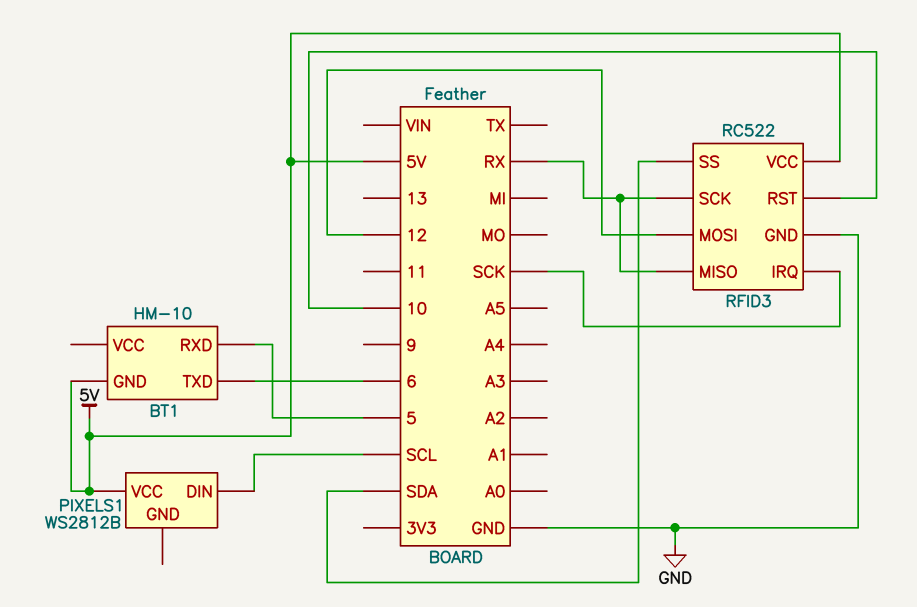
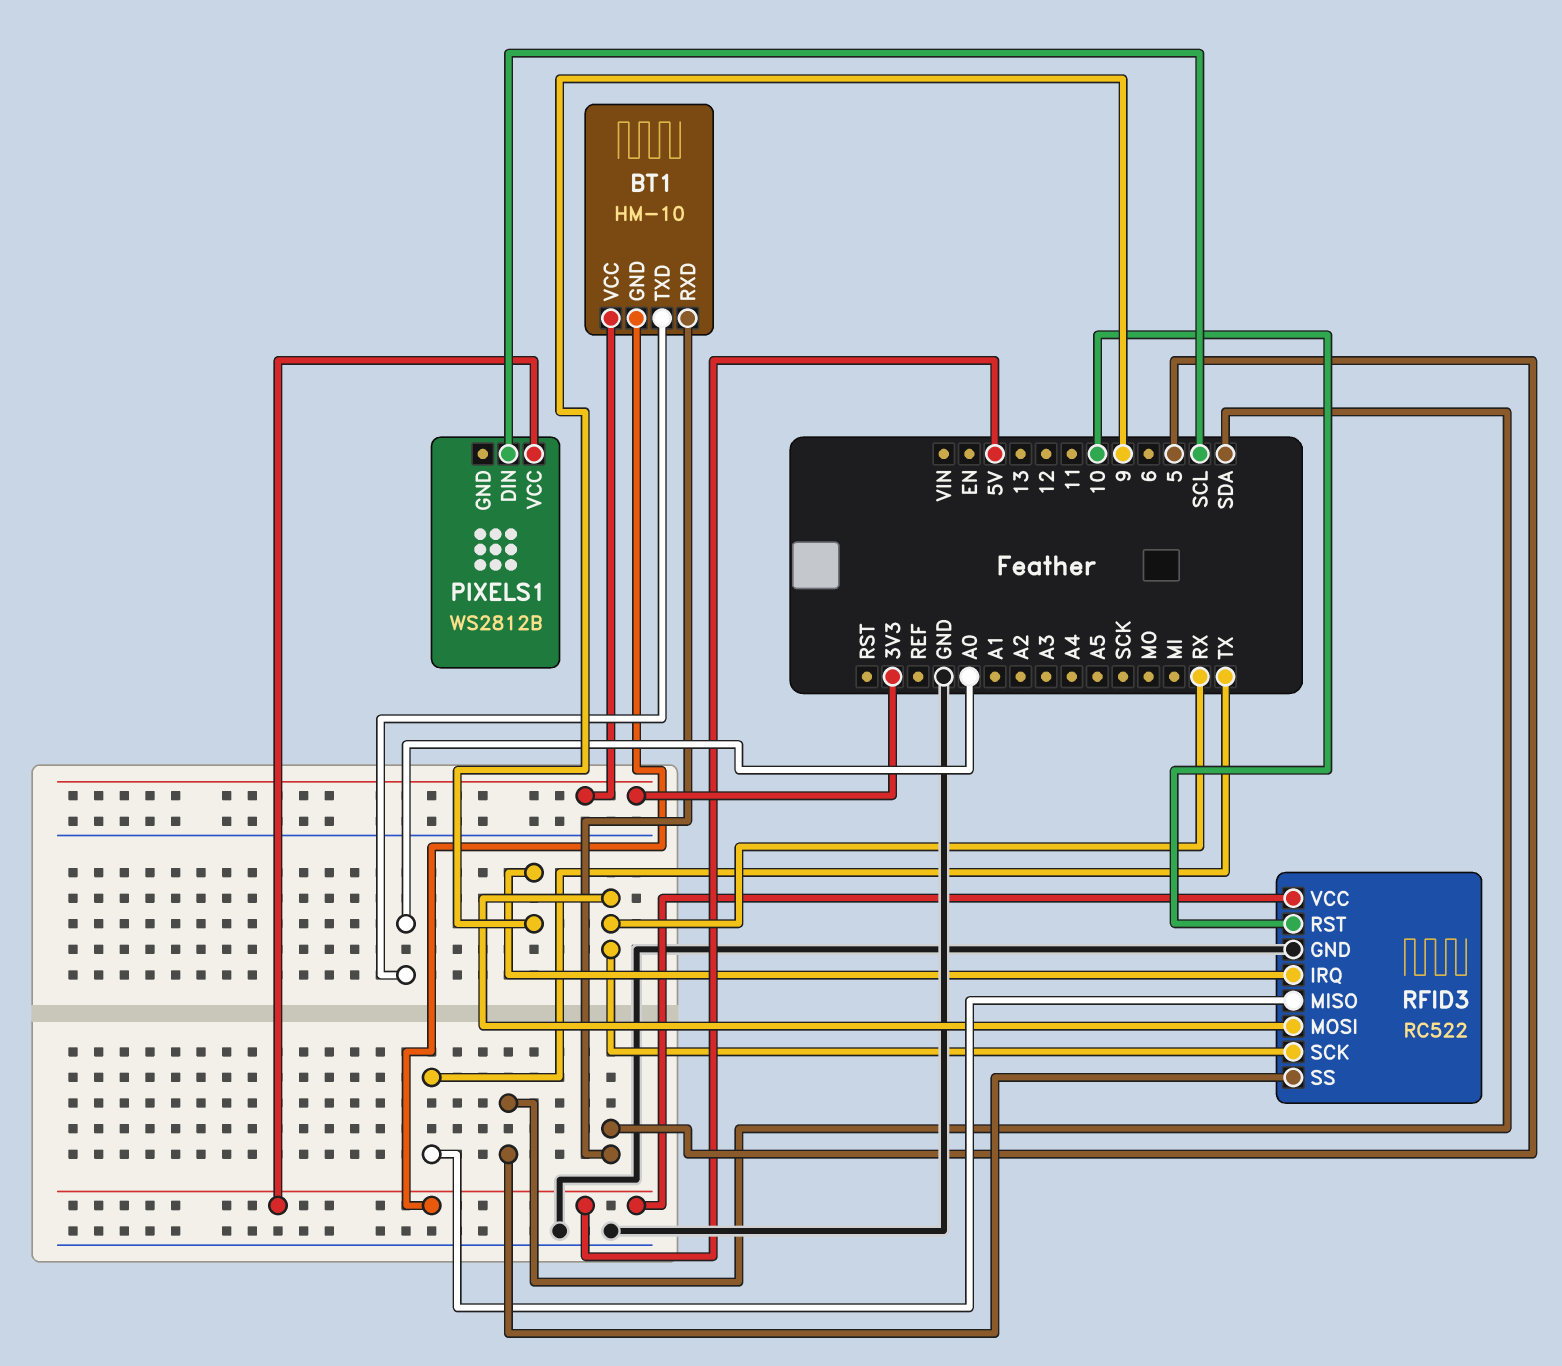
BT1 pin TXD: 6 -> A0
BT1 pin VCC: none -> 3V3
RFID3 pin IRQ: SCK -> 9
RFID3 pin MISO: RX -> TX
RFID3 pin MOSI: 12 -> RX

